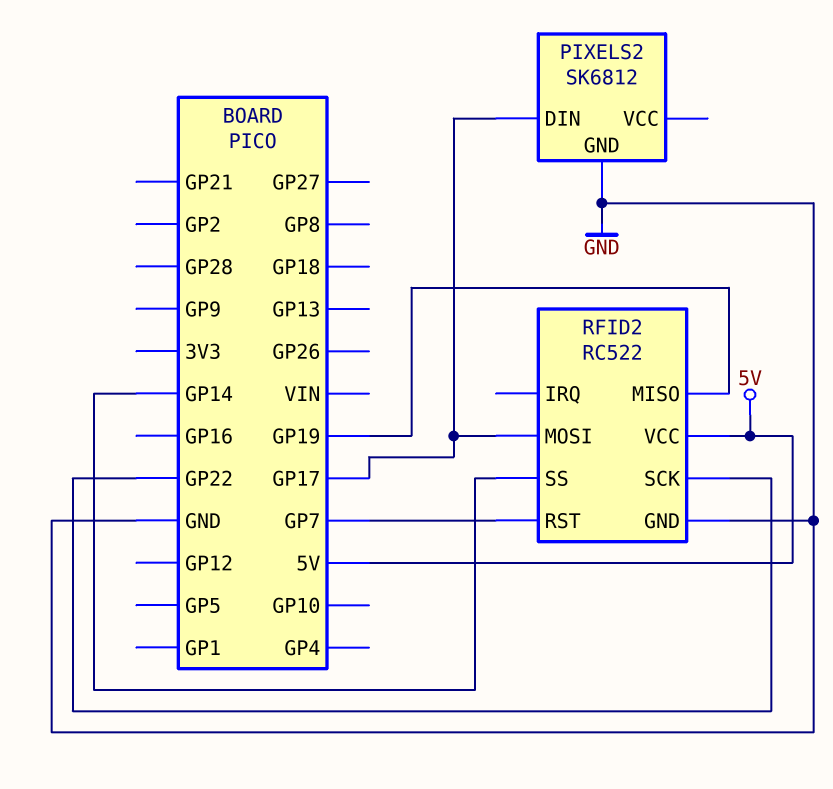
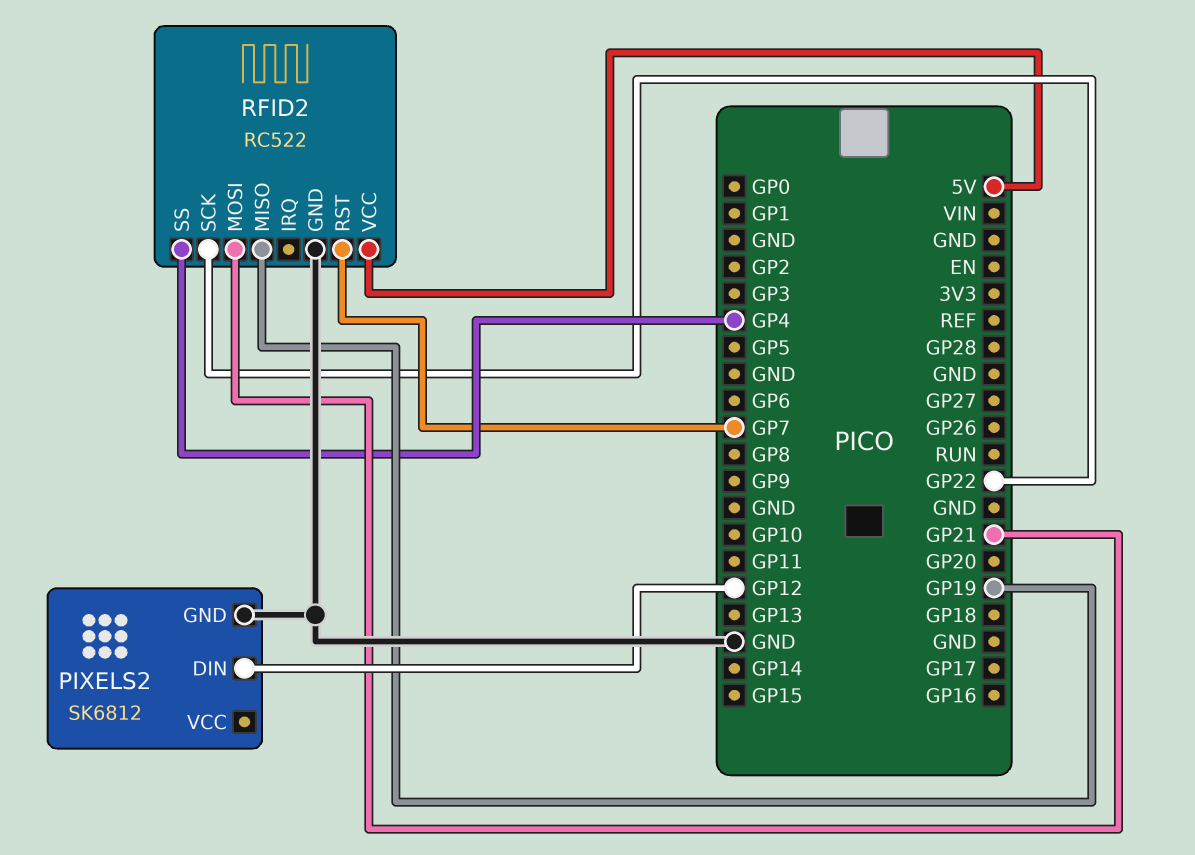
PIXELS2 pin DIN: GP17 -> GP12
RFID2 pin MOSI: GP17 -> GP21
RFID2 pin SS: GP14 -> GP4

